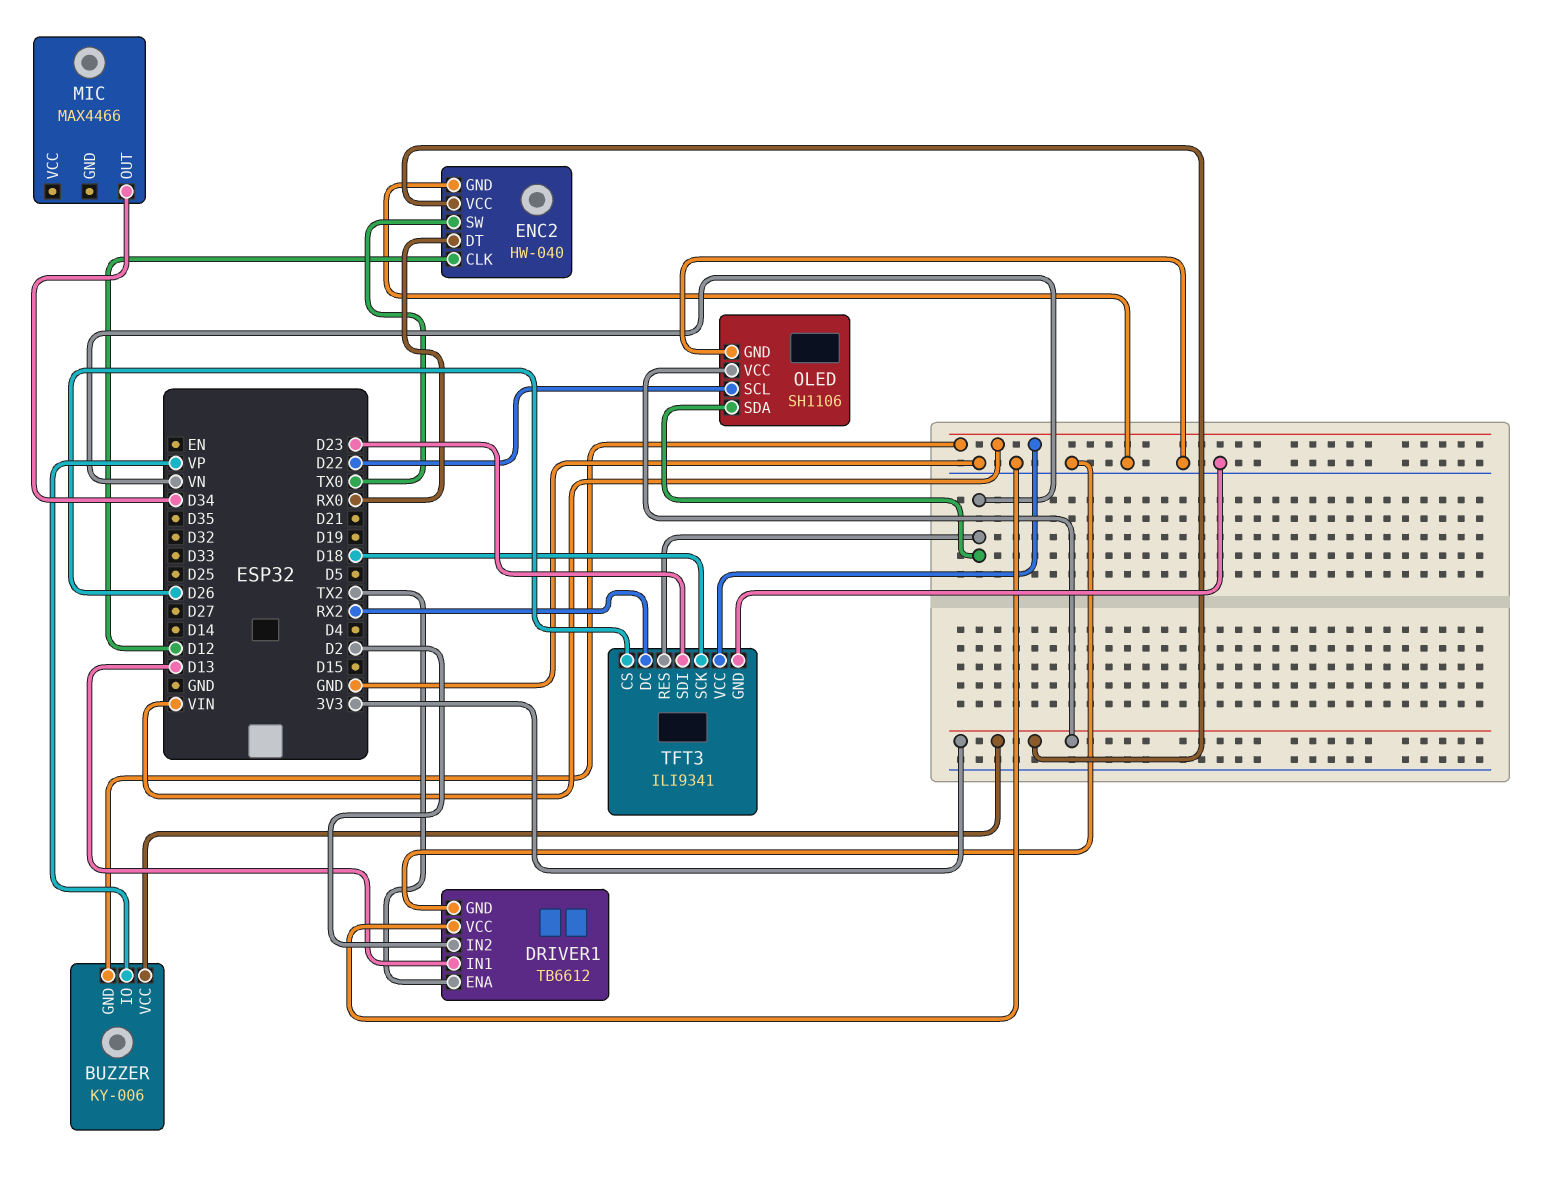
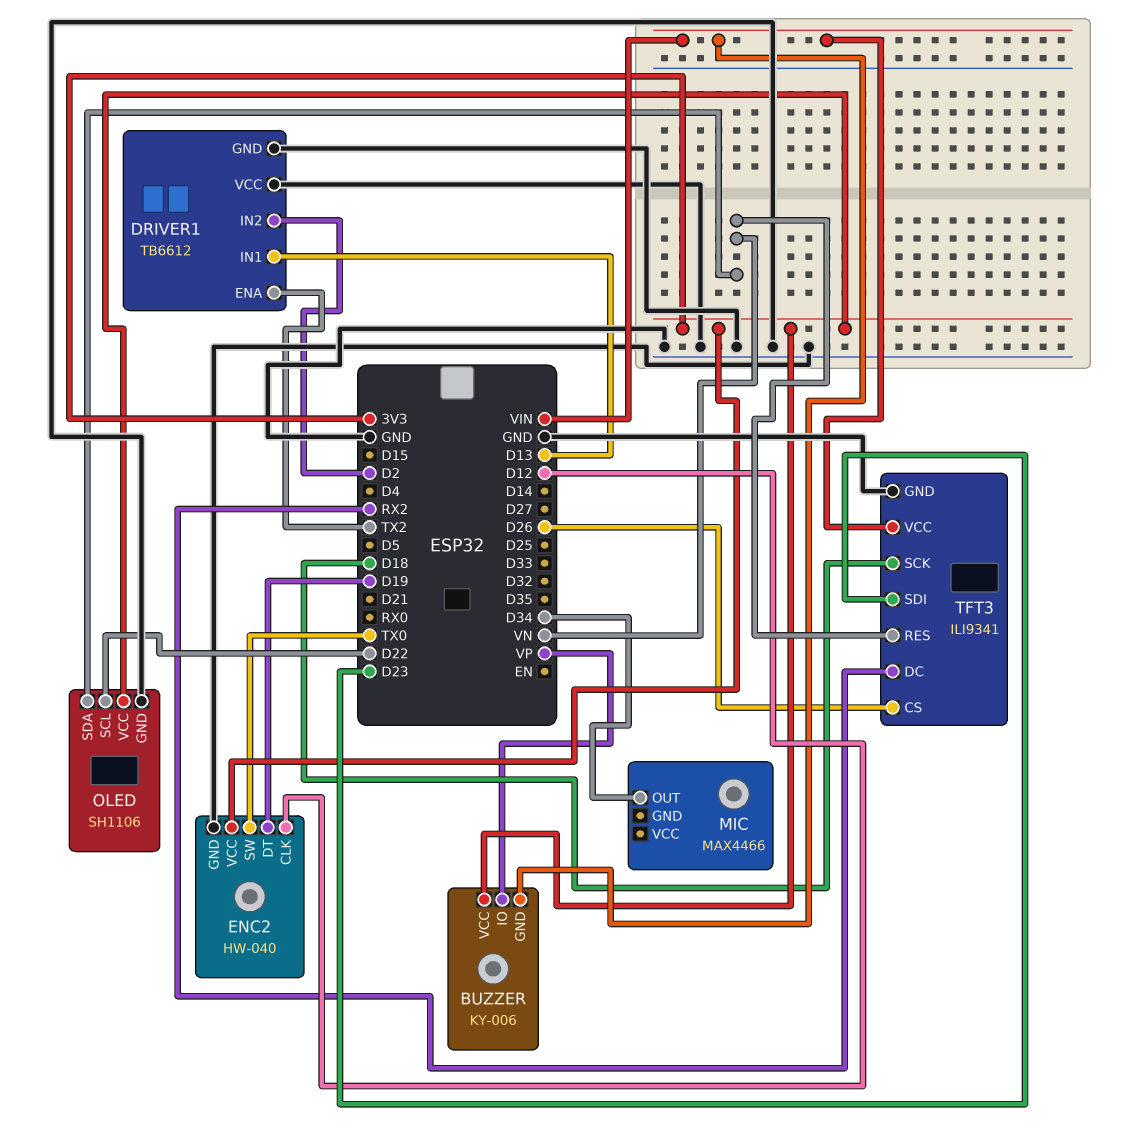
ENC2 pin DT: RX0 -> D19

